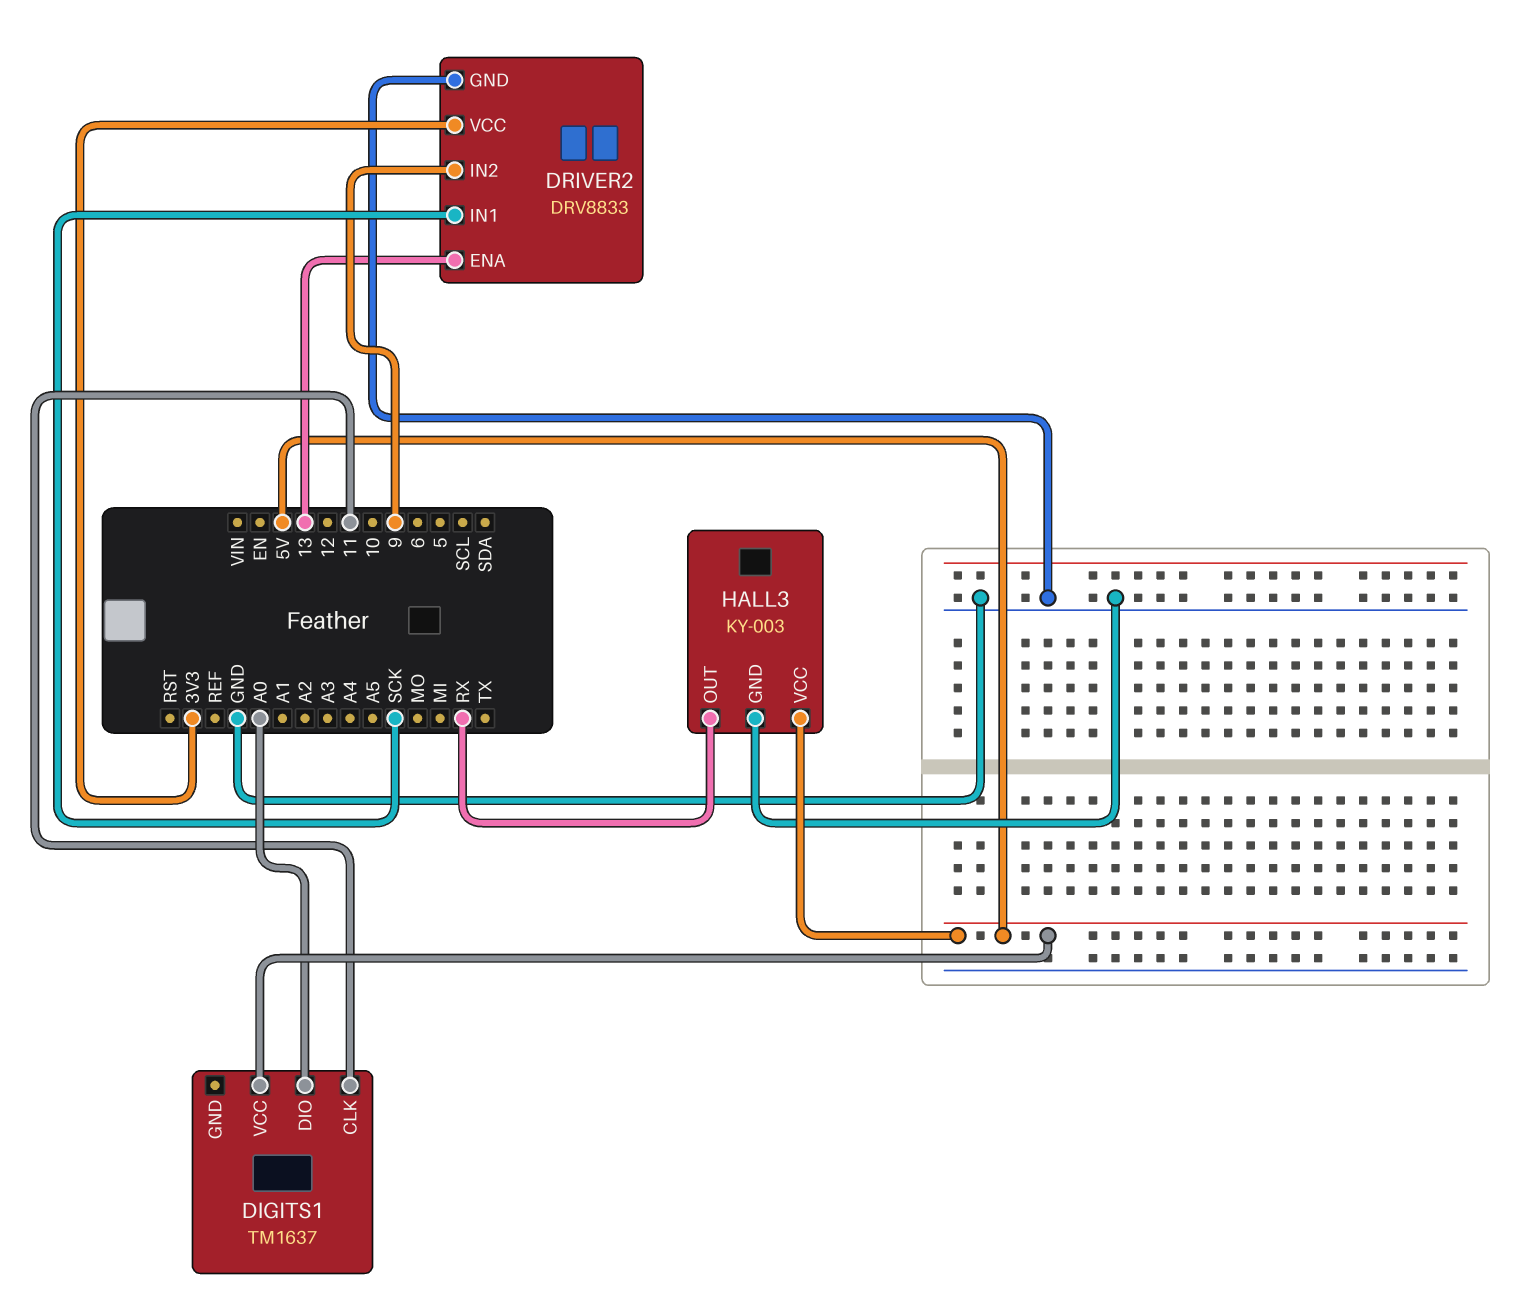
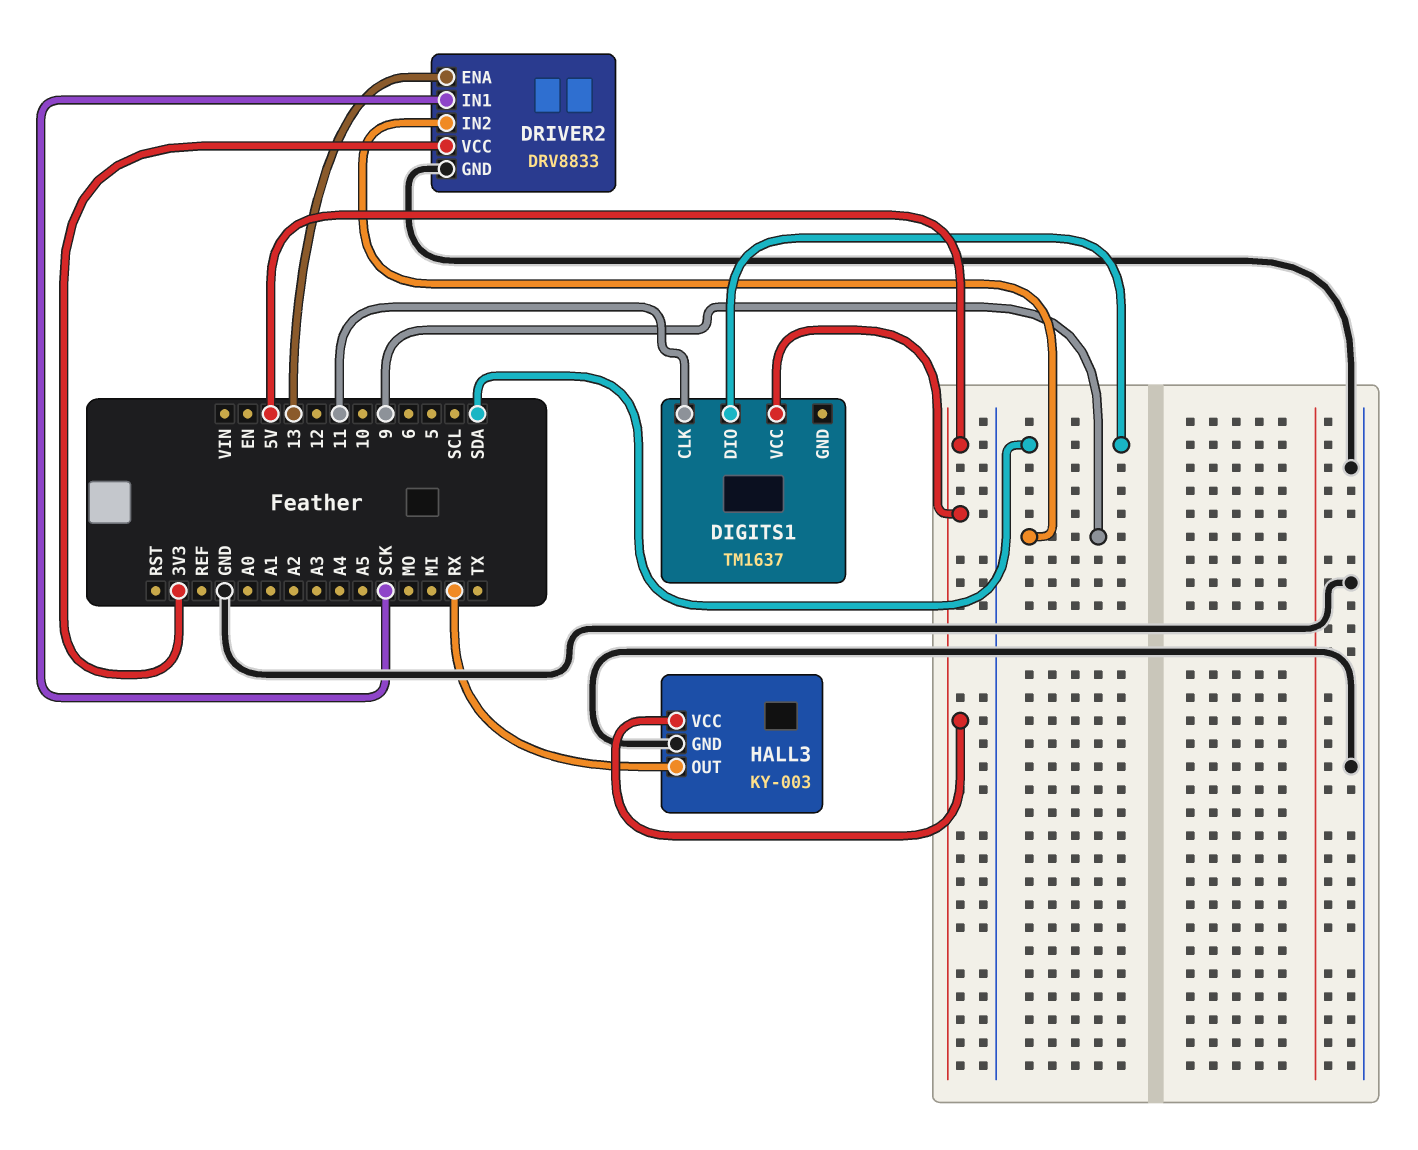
DIGITS1 pin DIO: A0 -> SDA

